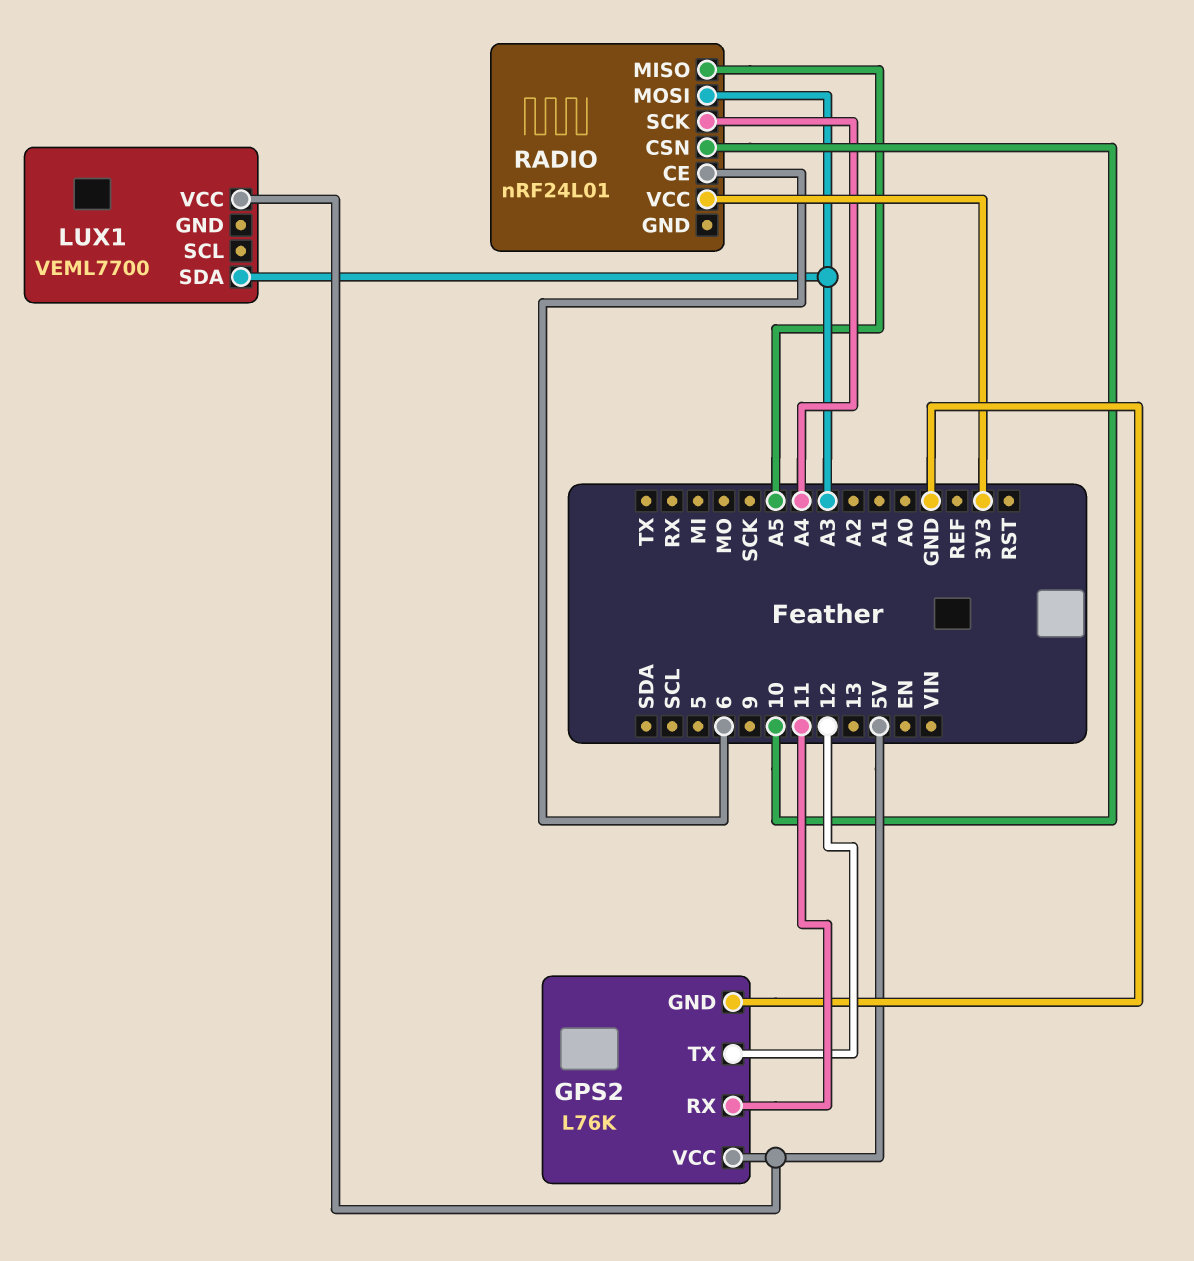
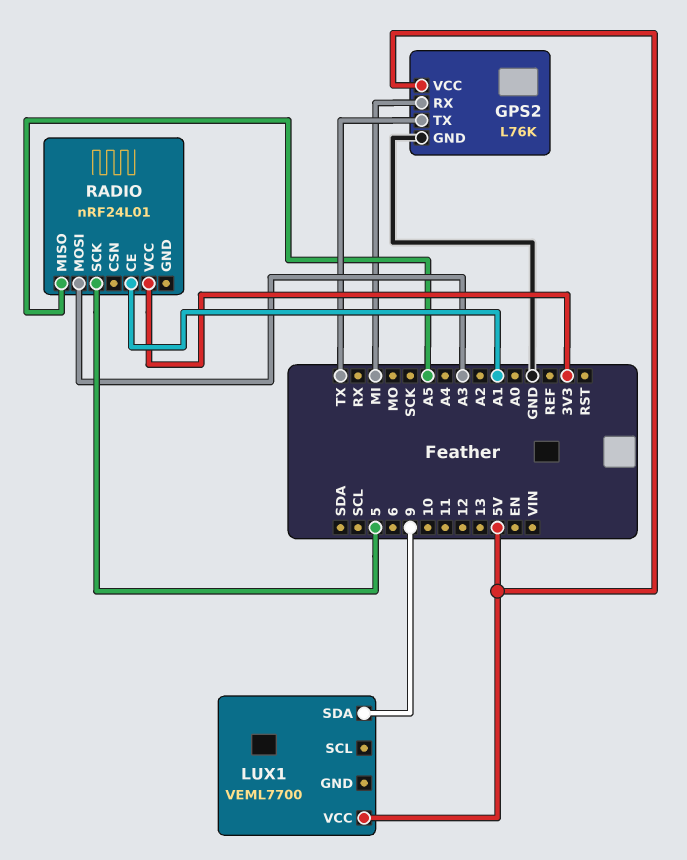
GPS2 pin RX: 11 -> MI
GPS2 pin TX: 12 -> TX
LUX1 pin SDA: A3 -> 9
RADIO pin CE: 6 -> A1
RADIO pin CSN: 10 -> none
RADIO pin SCK: A4 -> 5

